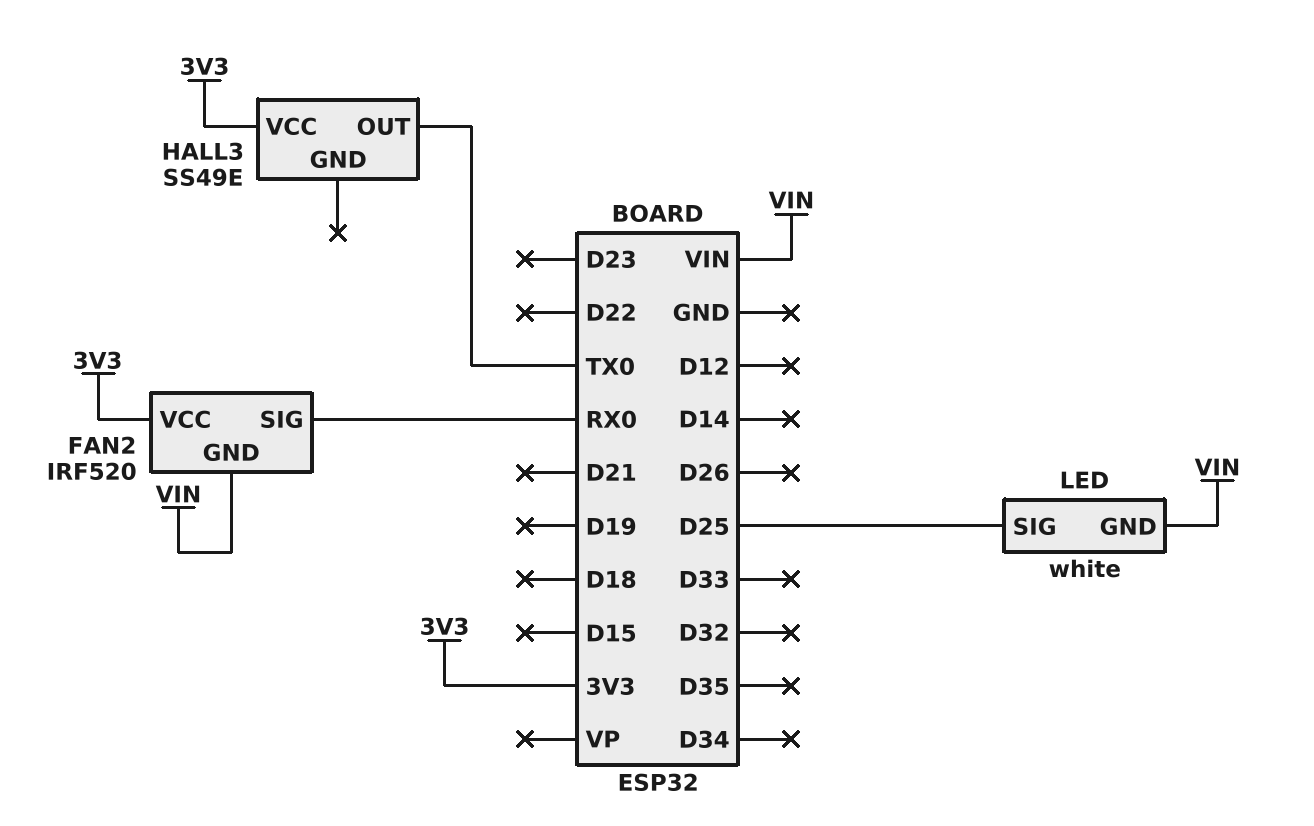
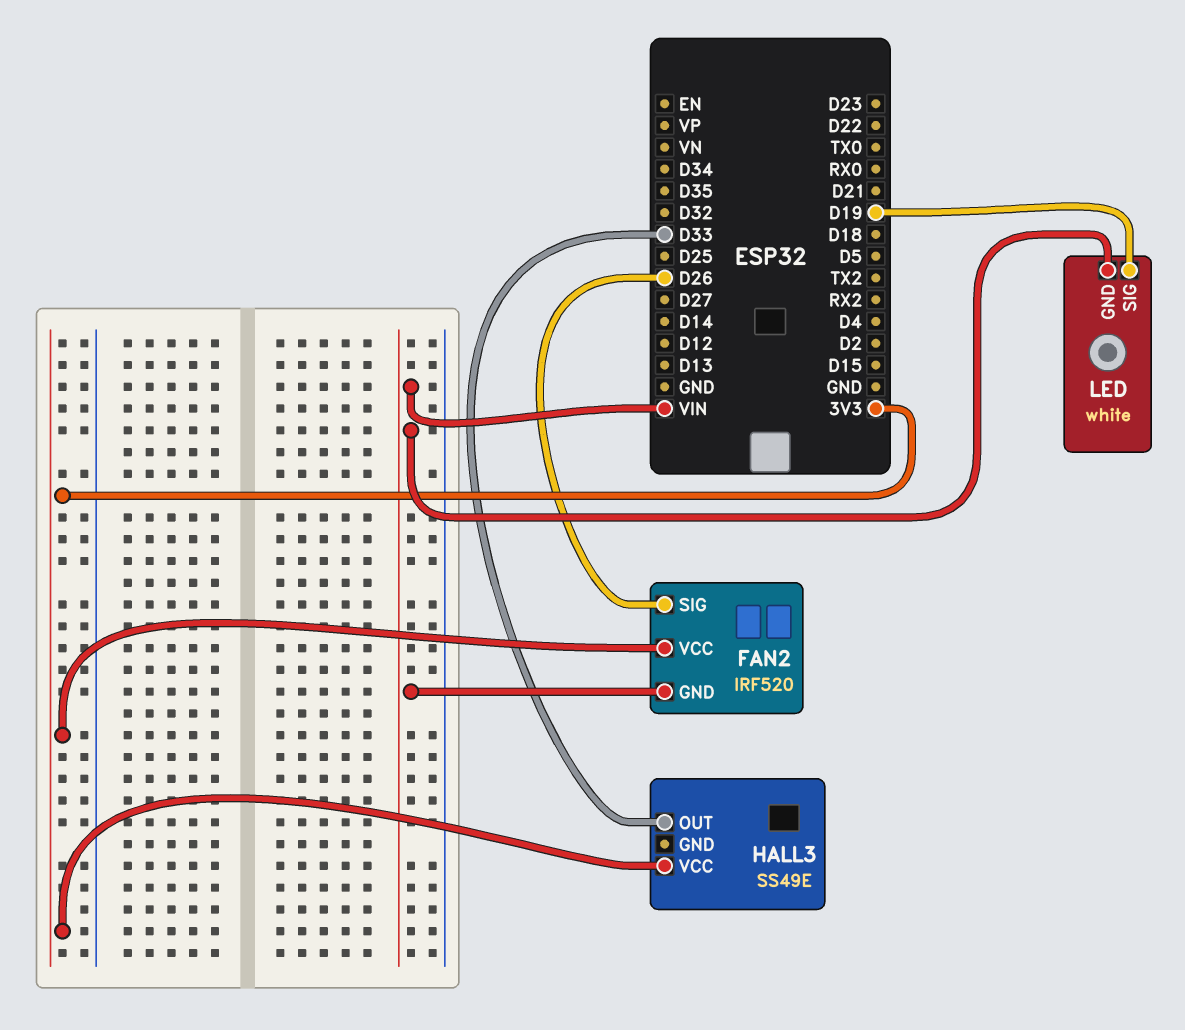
FAN2 pin SIG: RX0 -> D26
HALL3 pin OUT: TX0 -> D33
LED pin SIG: D25 -> D19

